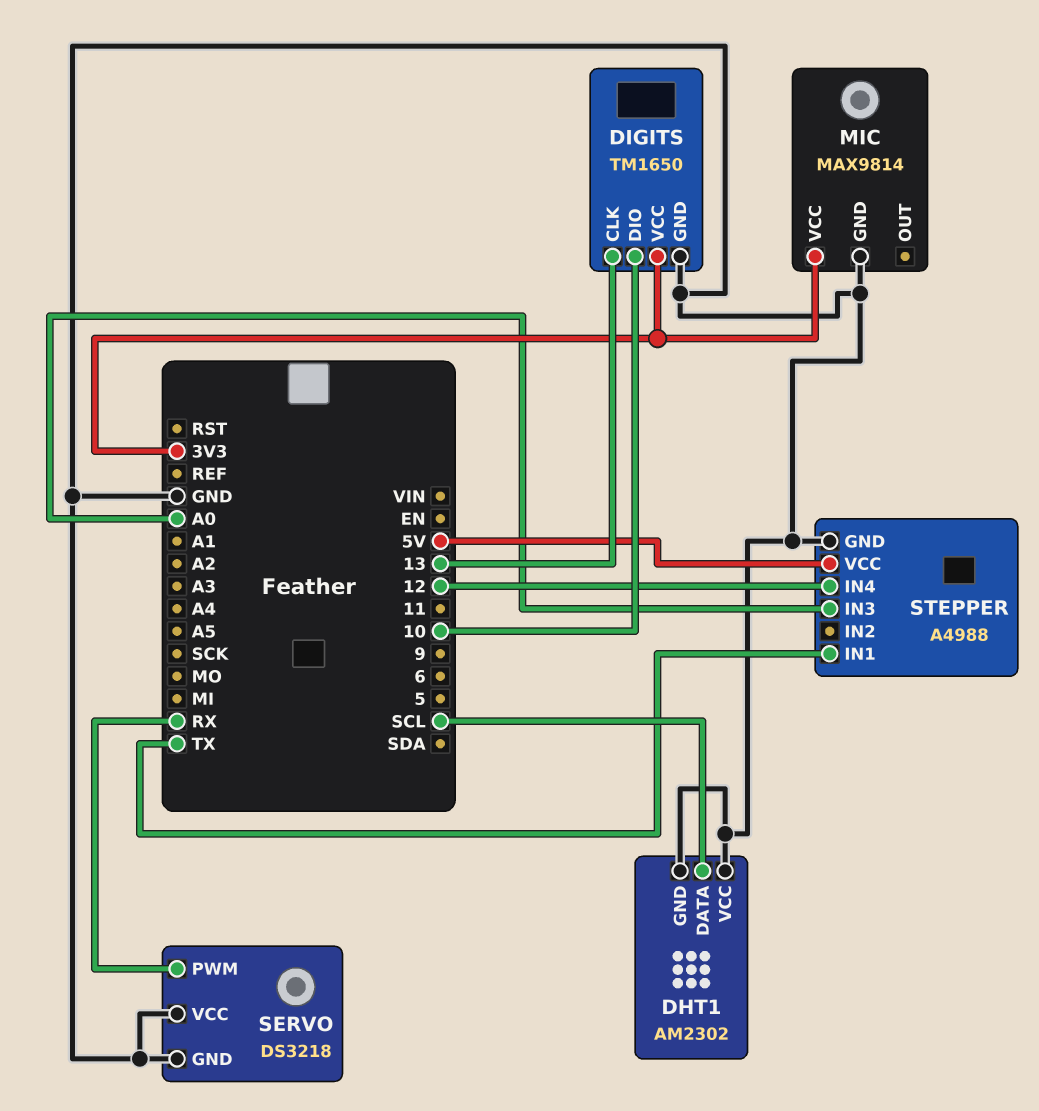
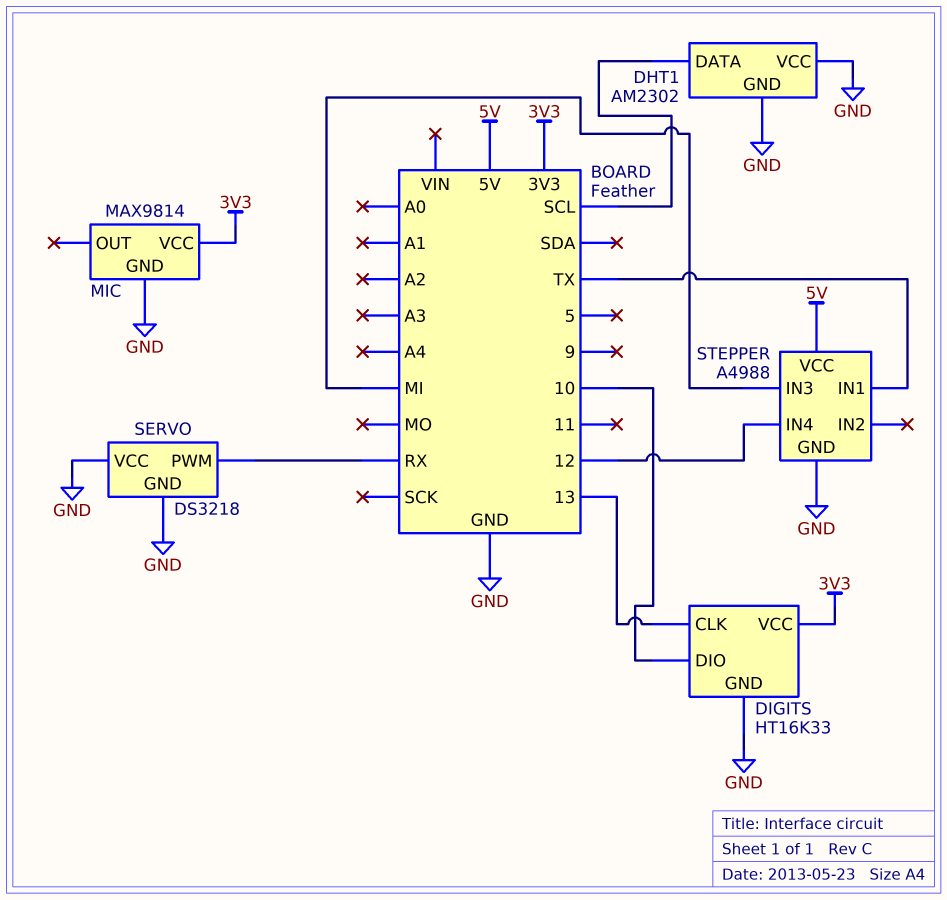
DIGITS: TM1650 -> HT16K33
STEPPER pin IN3: A0 -> MI

